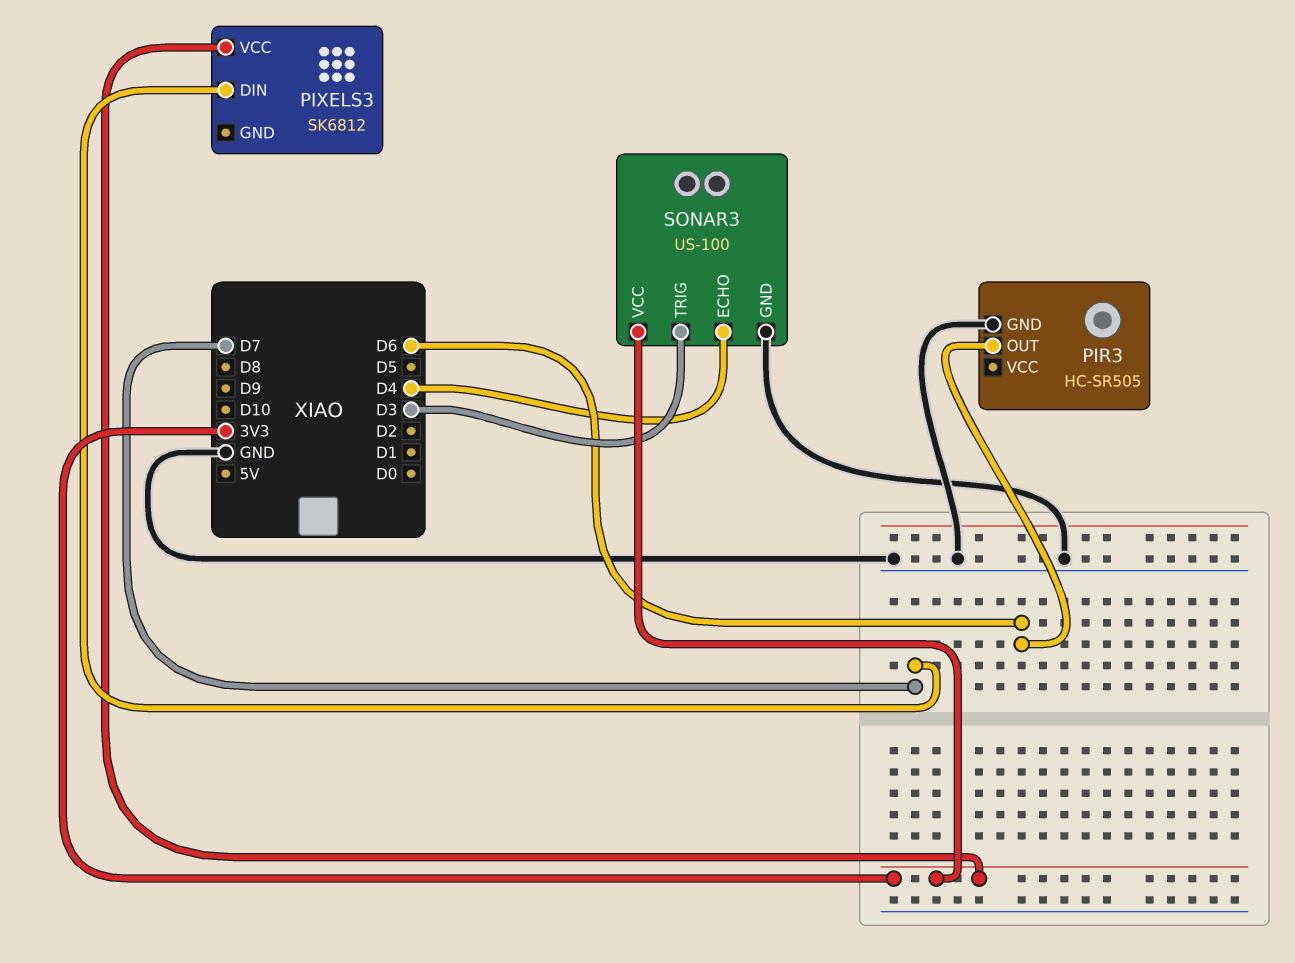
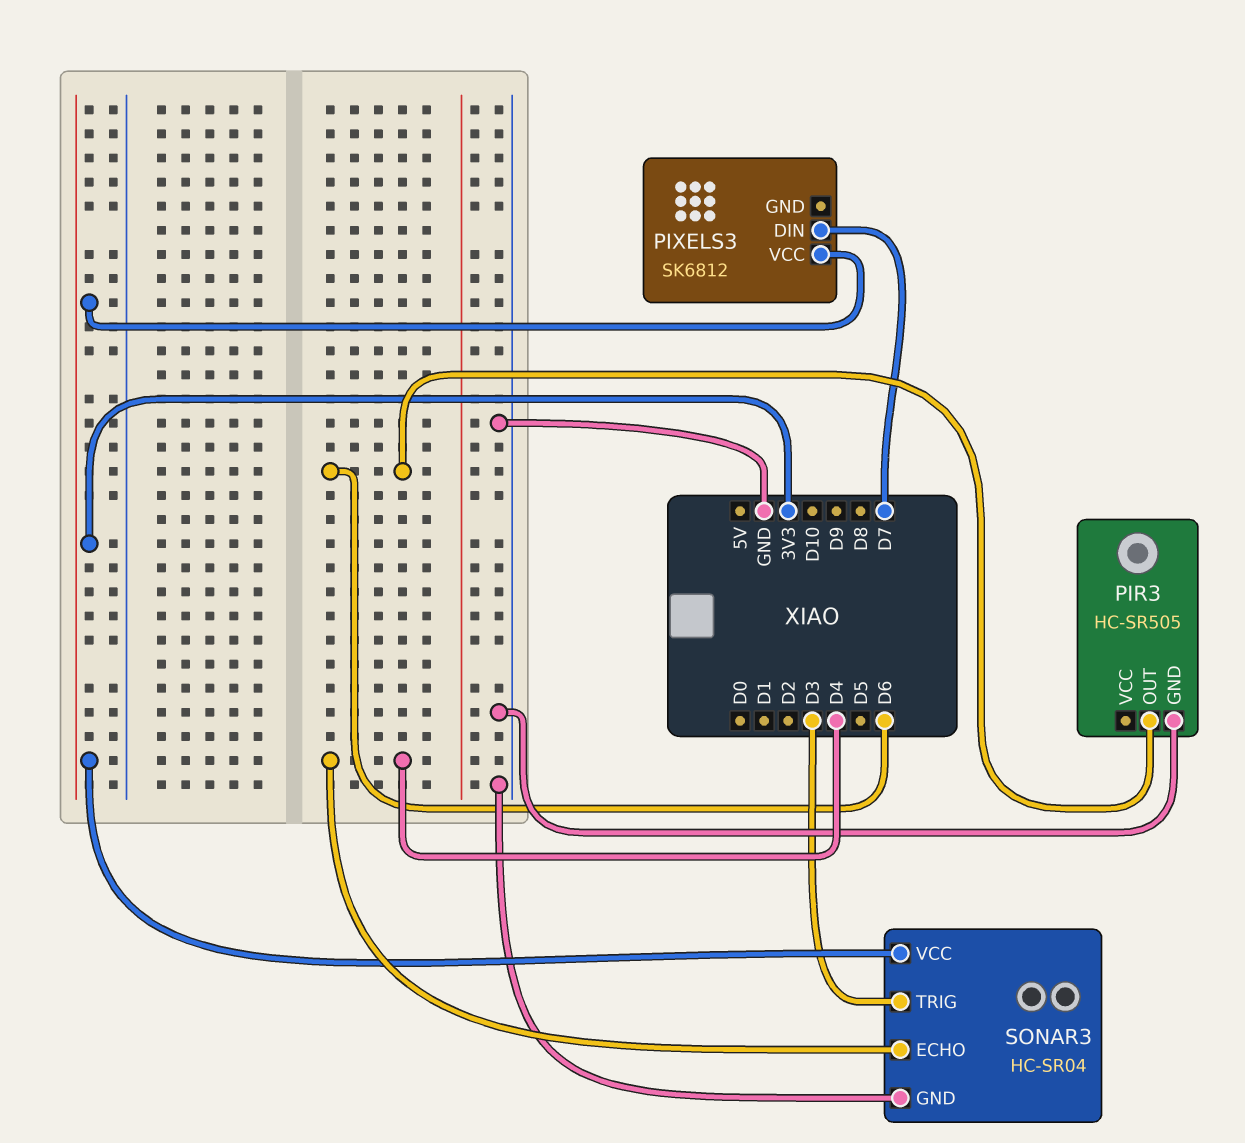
SONAR3: US-100 -> HC-SR04

